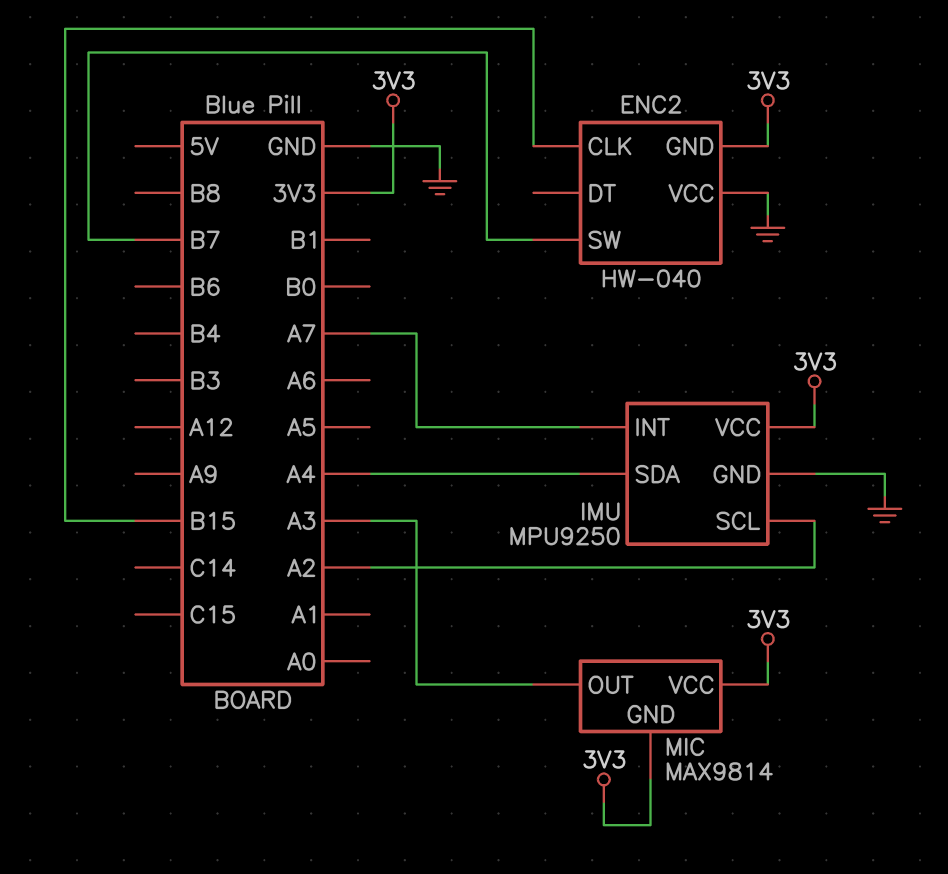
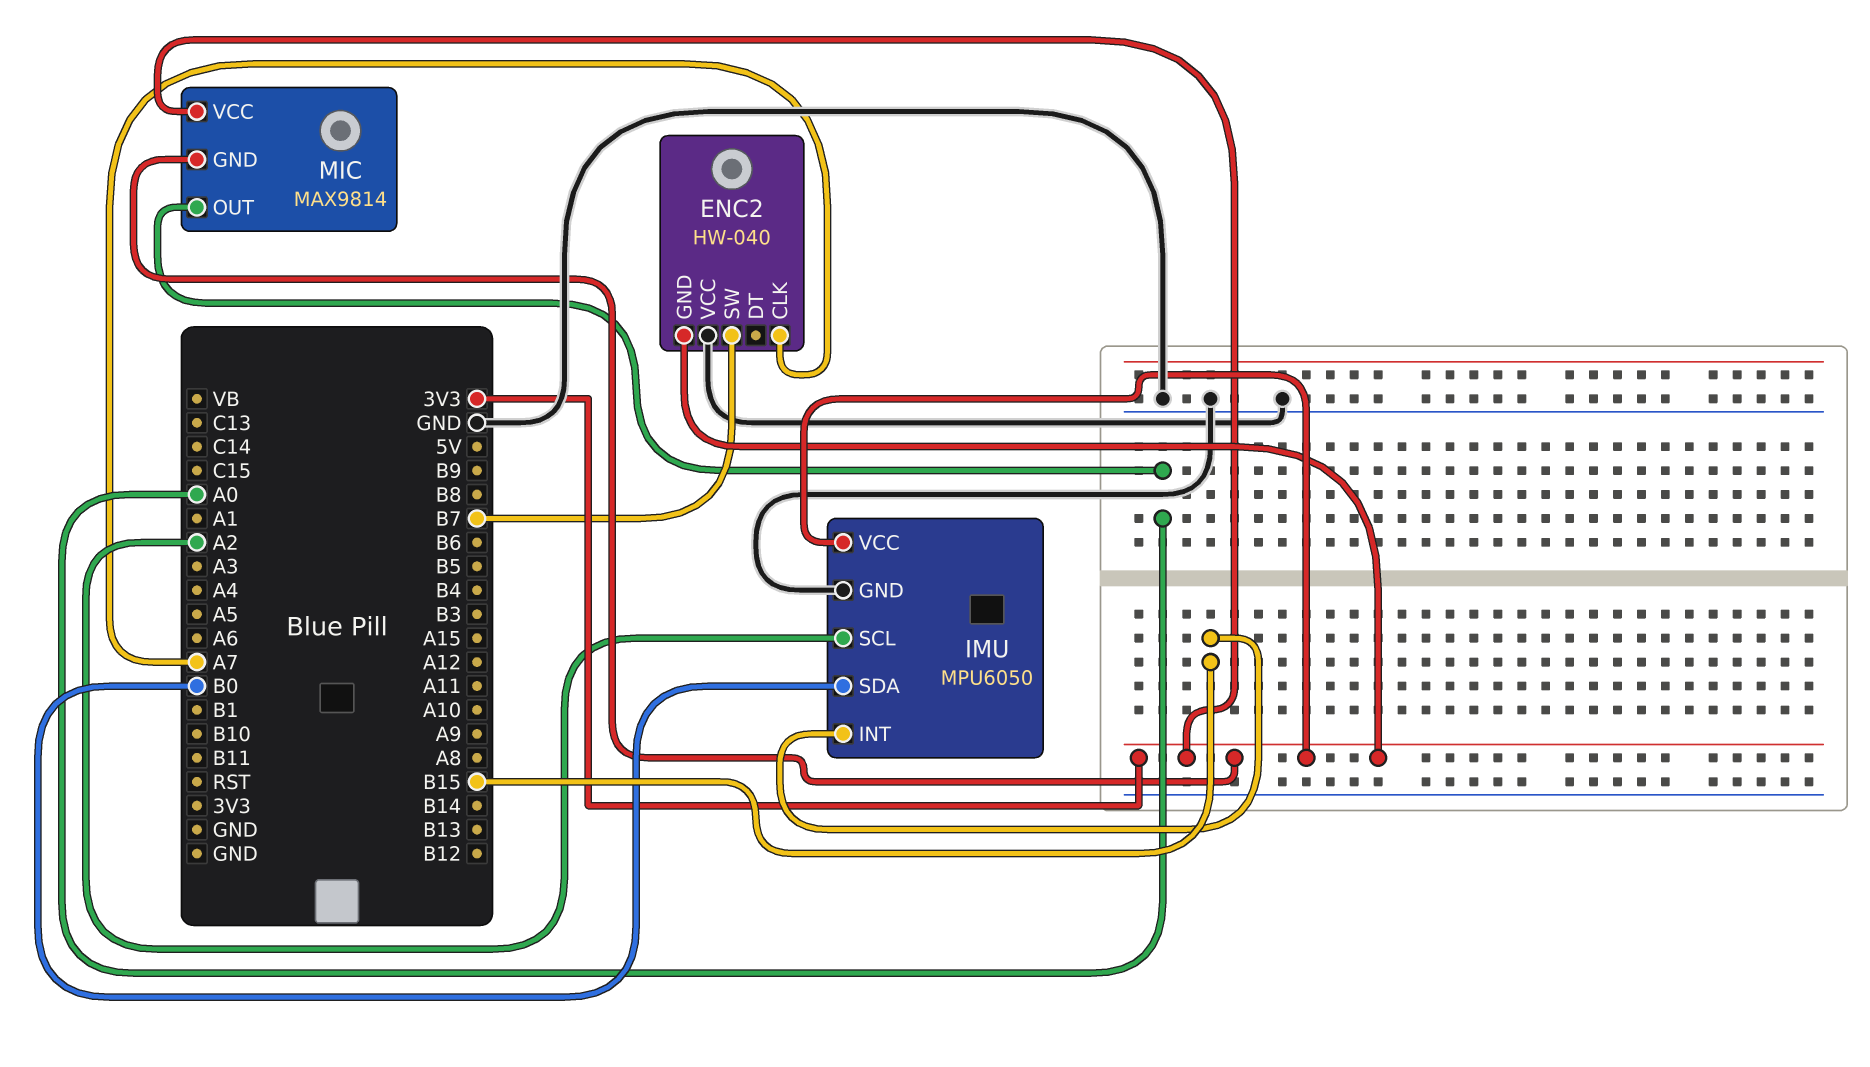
ENC2 pin CLK: B15 -> A7
IMU: MPU9250 -> MPU6050
IMU pin INT: A7 -> B15
IMU pin SDA: A4 -> B0
MIC pin OUT: A3 -> A0

